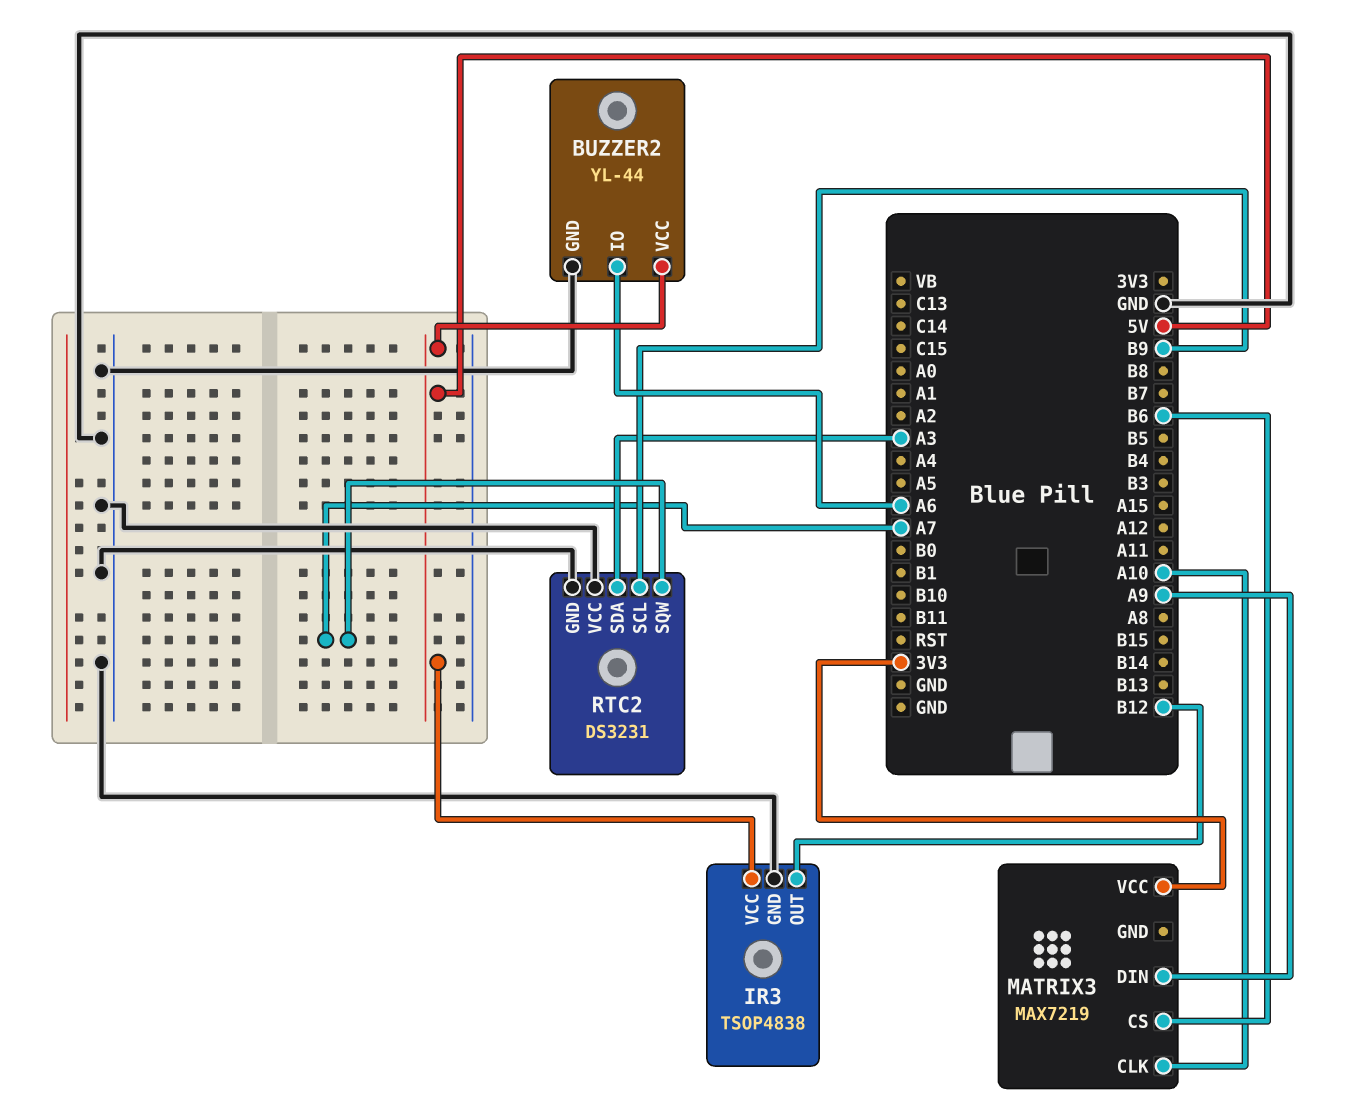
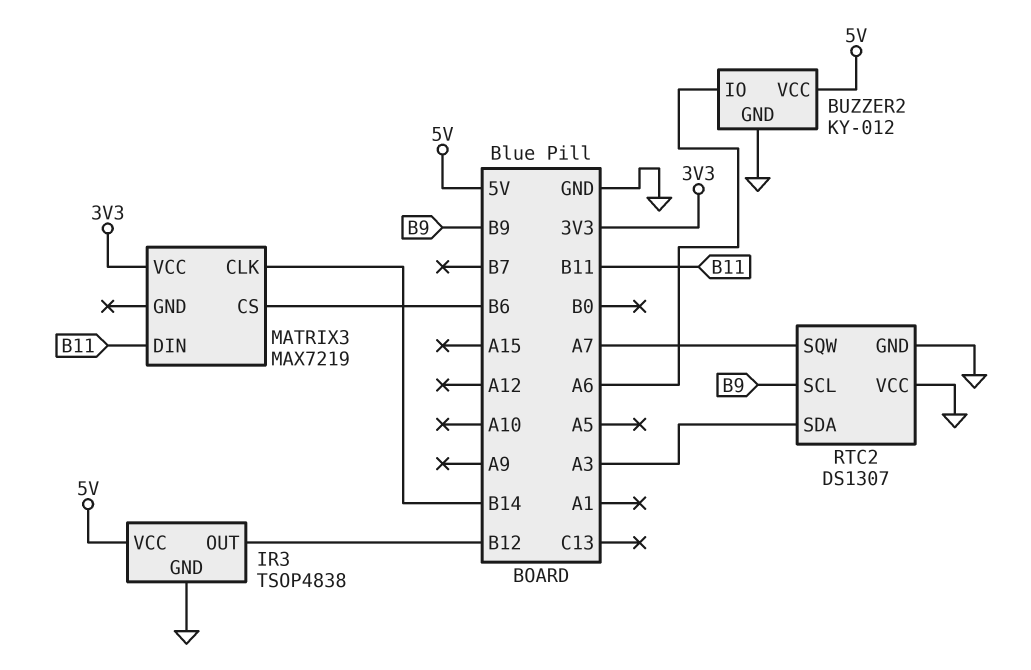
BUZZER2: YL-44 -> KY-012
MATRIX3 pin CLK: A10 -> B14
MATRIX3 pin DIN: A9 -> B11
RTC2: DS3231 -> DS1307

